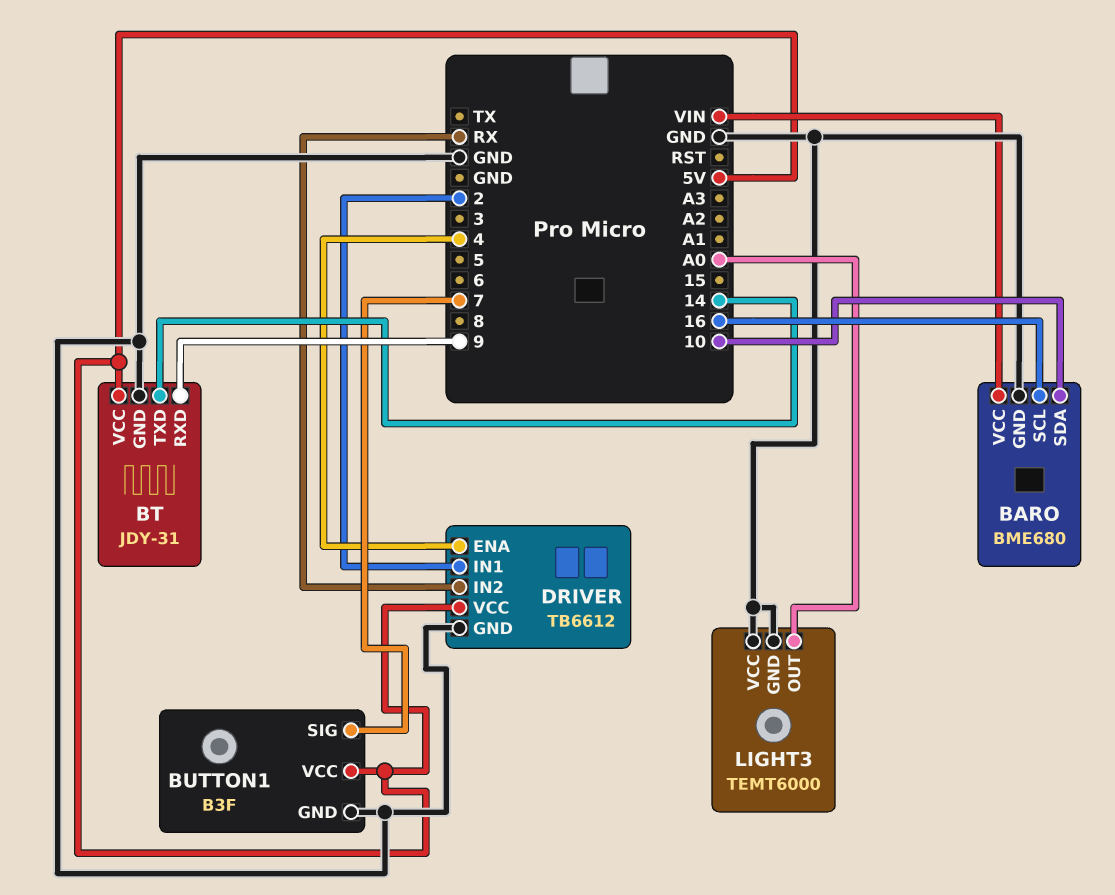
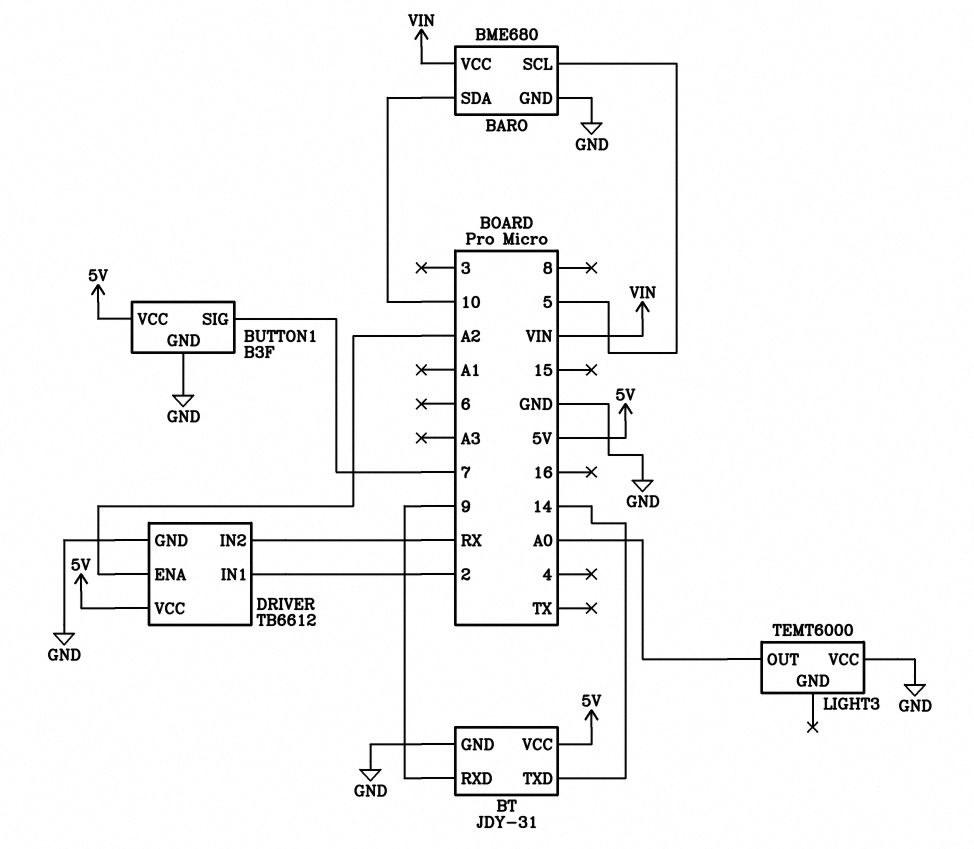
BARO pin SCL: 16 -> 5
DRIVER pin ENA: 4 -> A2
LIGHT3 pin GND: GND -> none

